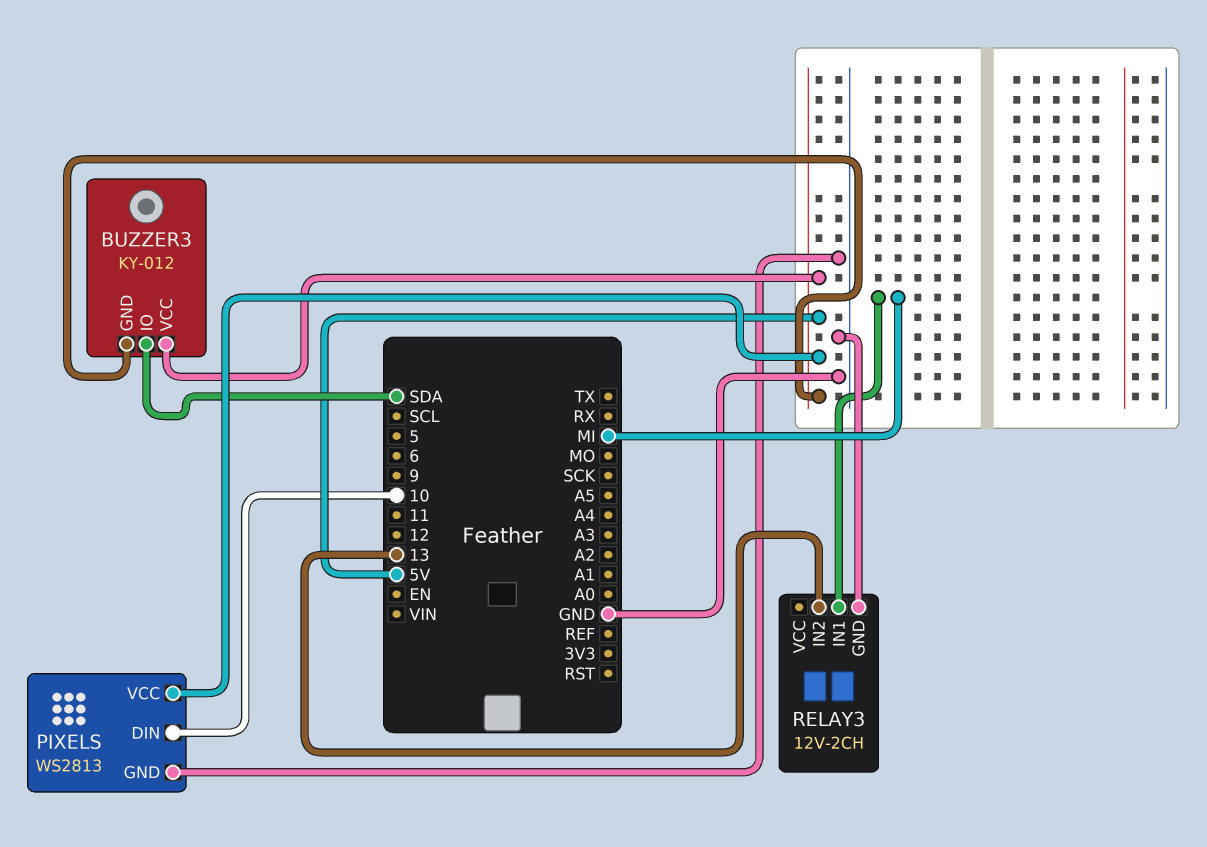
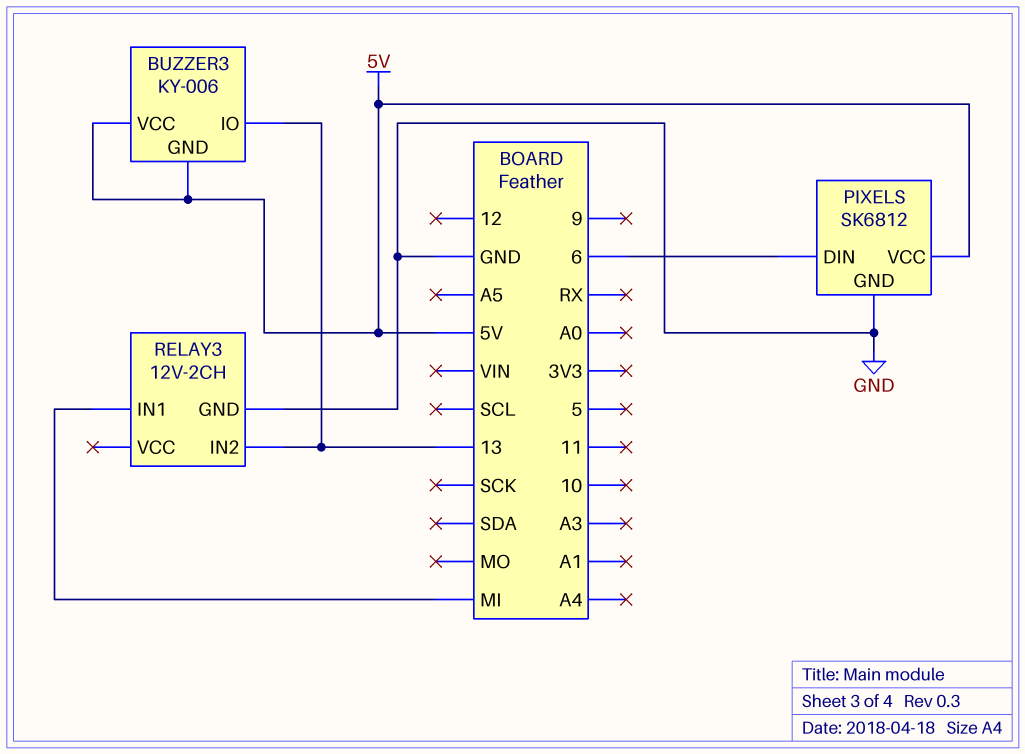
BUZZER3: KY-012 -> KY-006
BUZZER3 pin IO: SDA -> 13
PIXELS: WS2813 -> SK6812
PIXELS pin DIN: 10 -> 6

